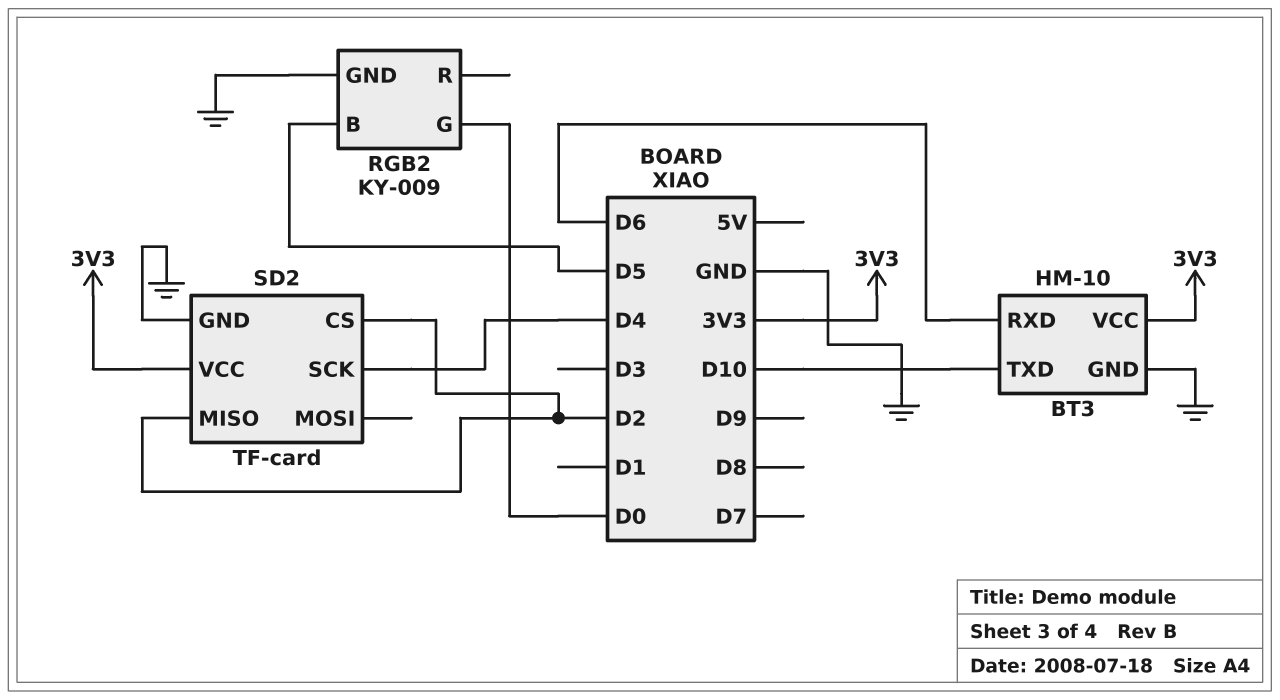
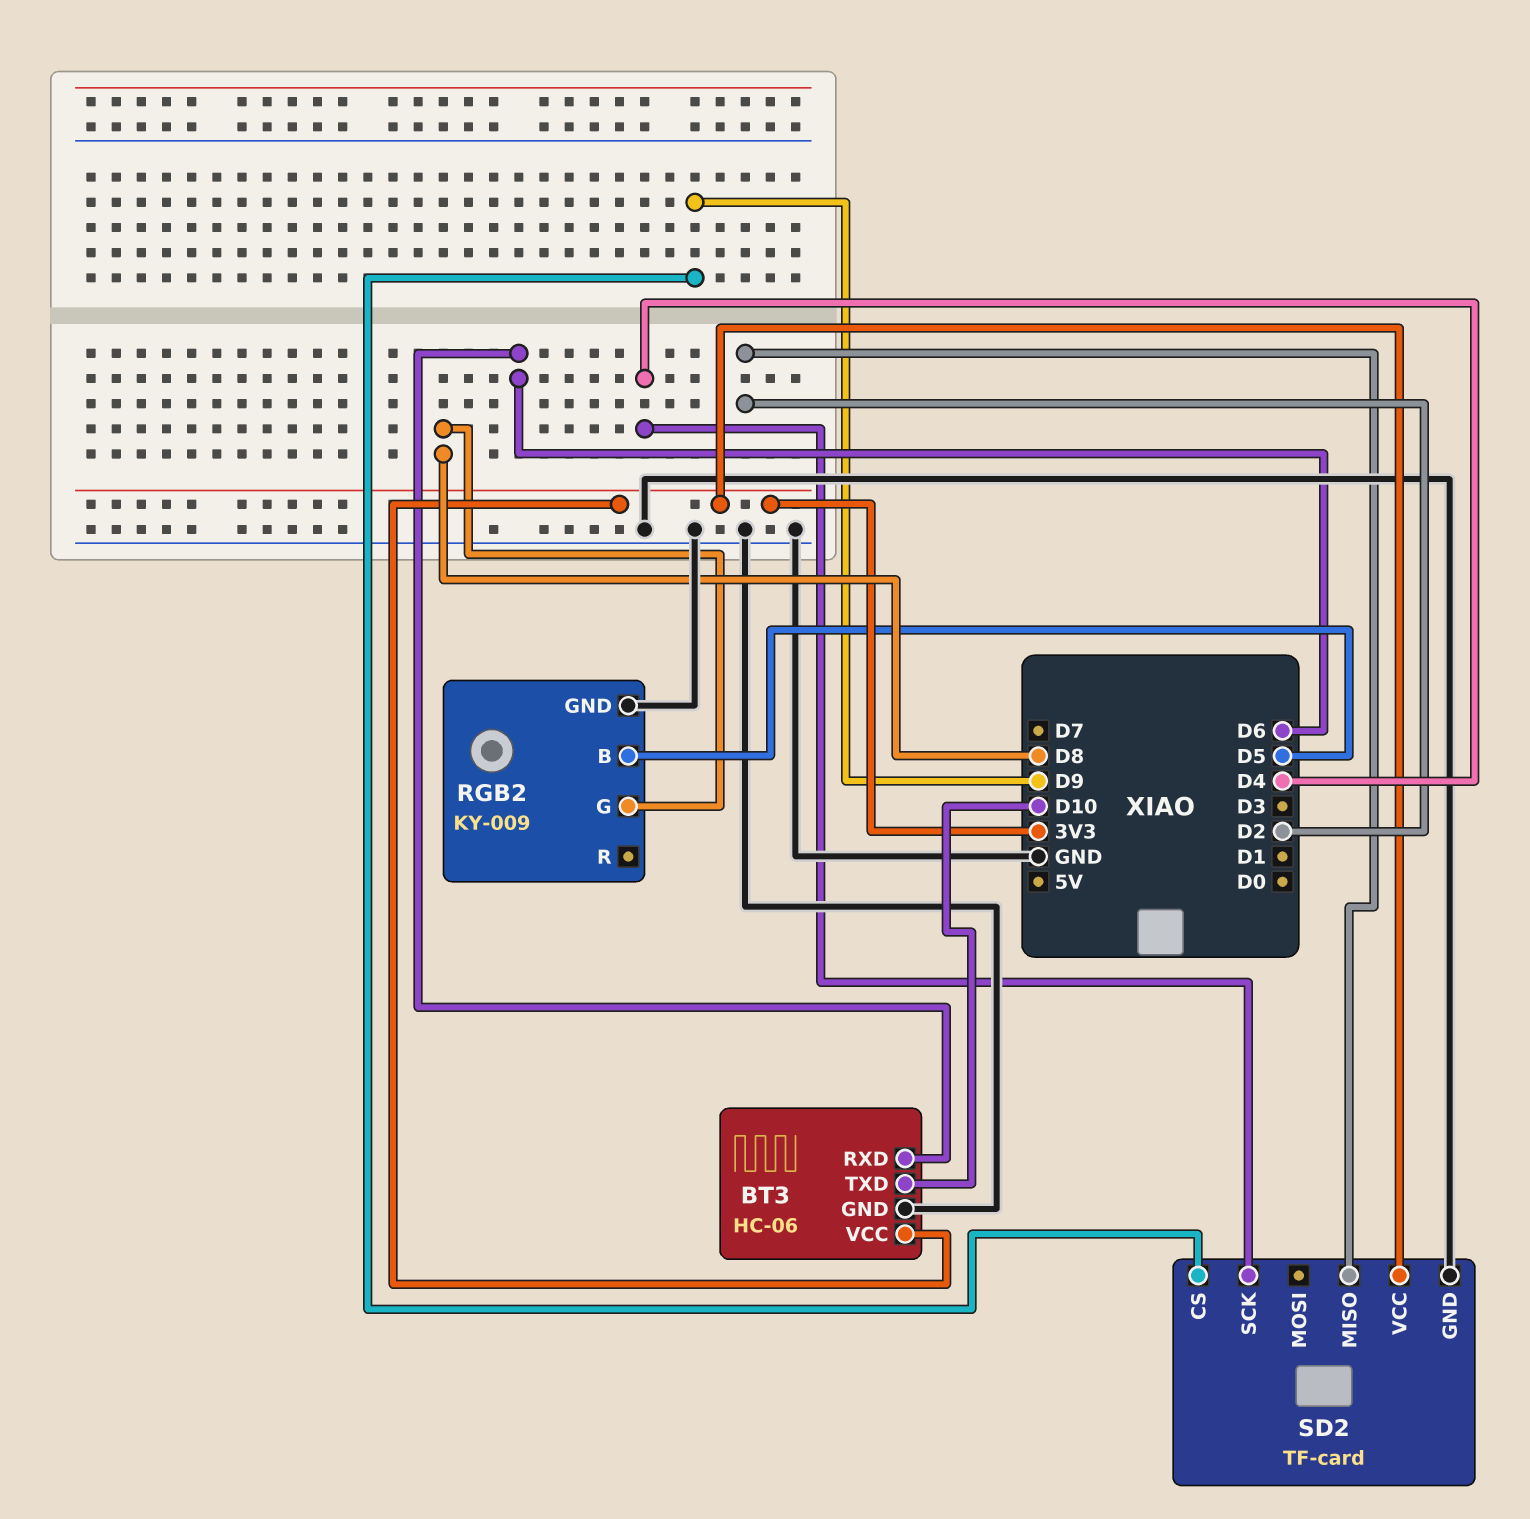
BT3: HM-10 -> HC-06
RGB2 pin G: D0 -> D8
SD2 pin CS: D2 -> D9

